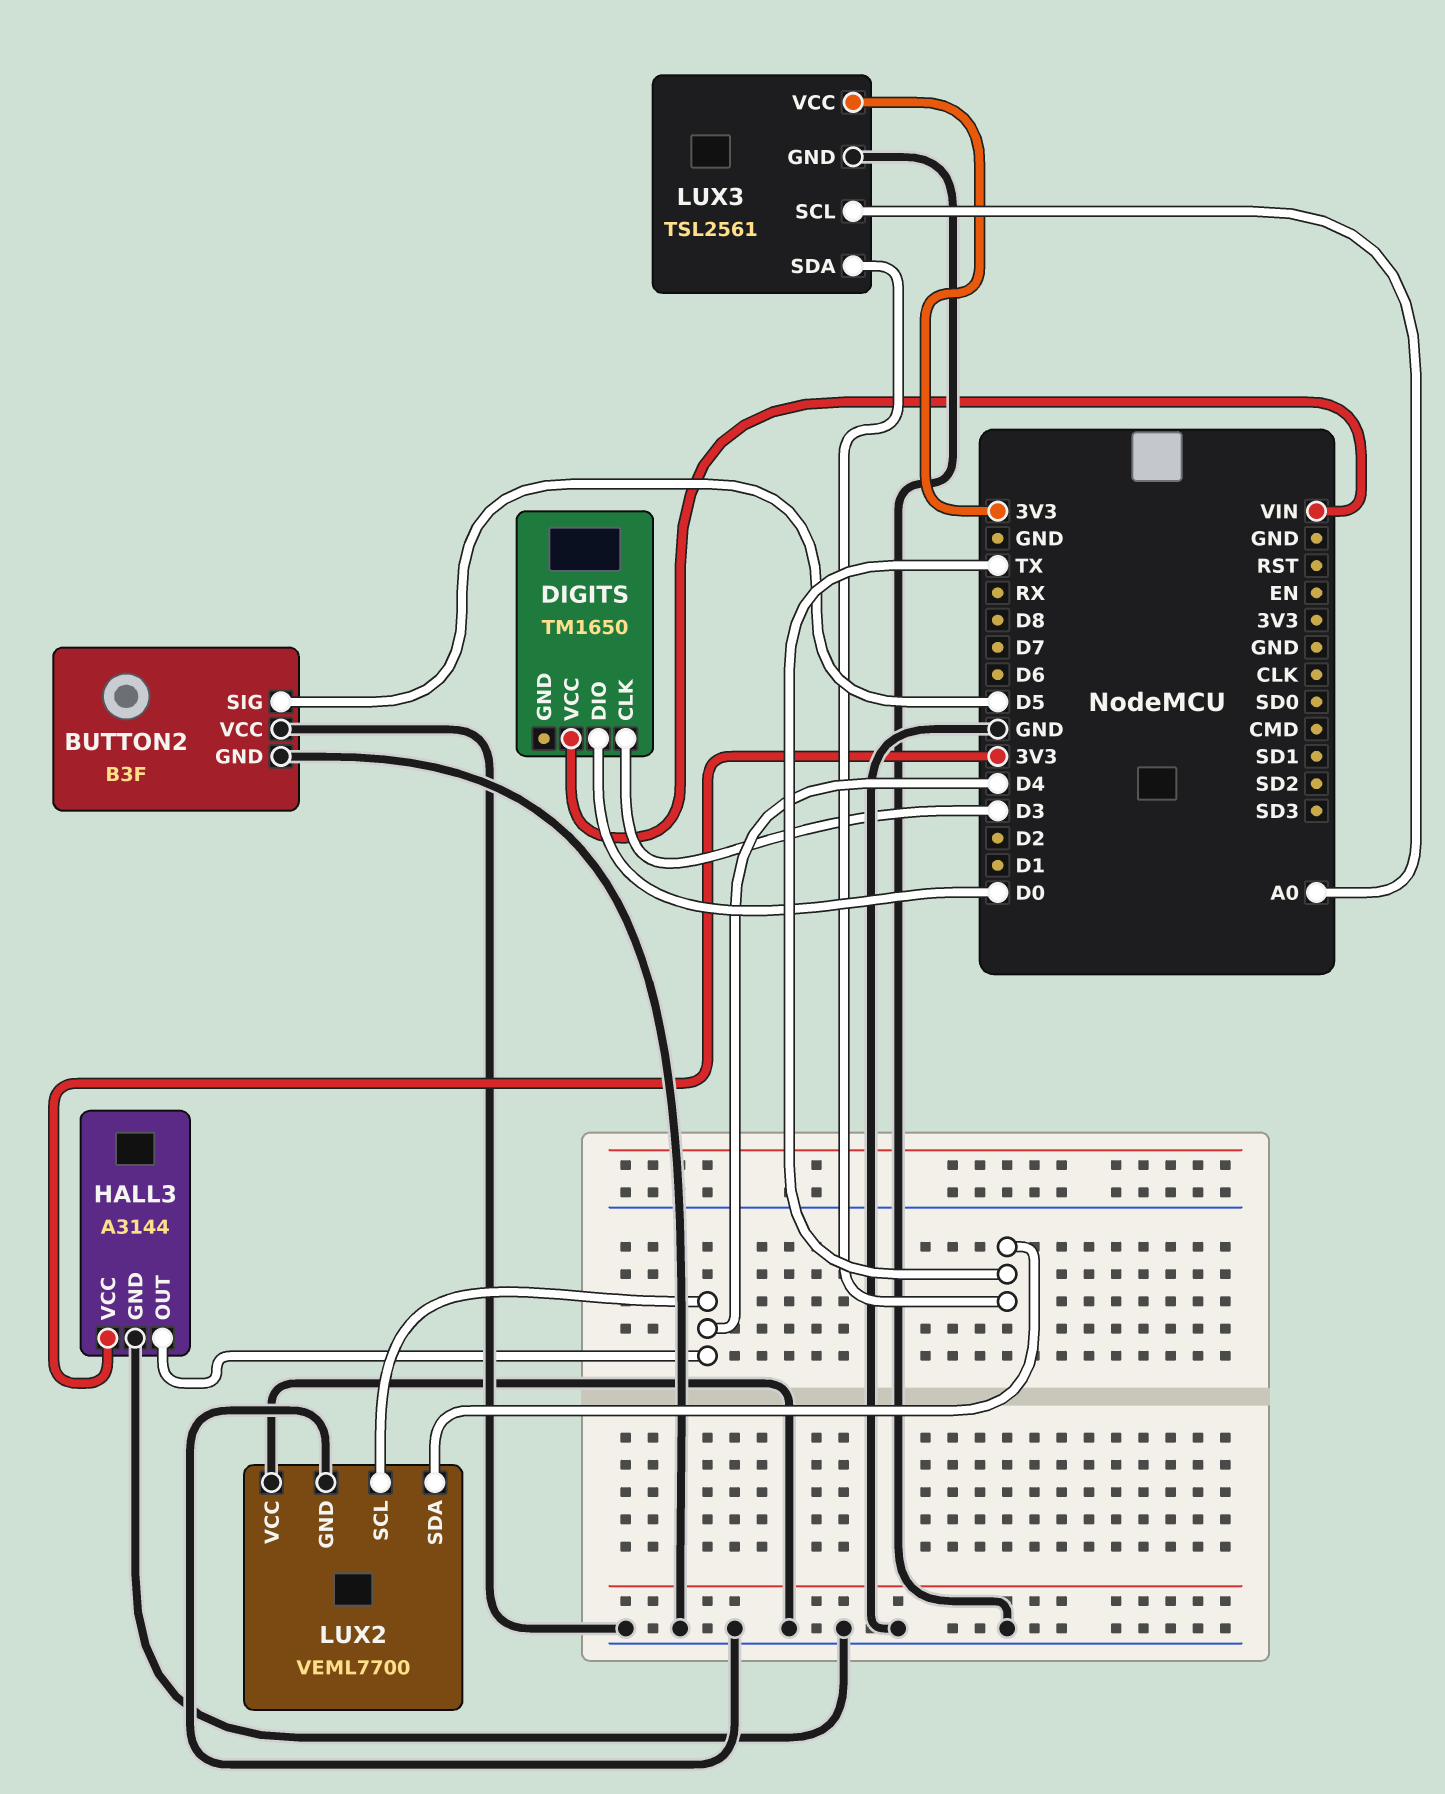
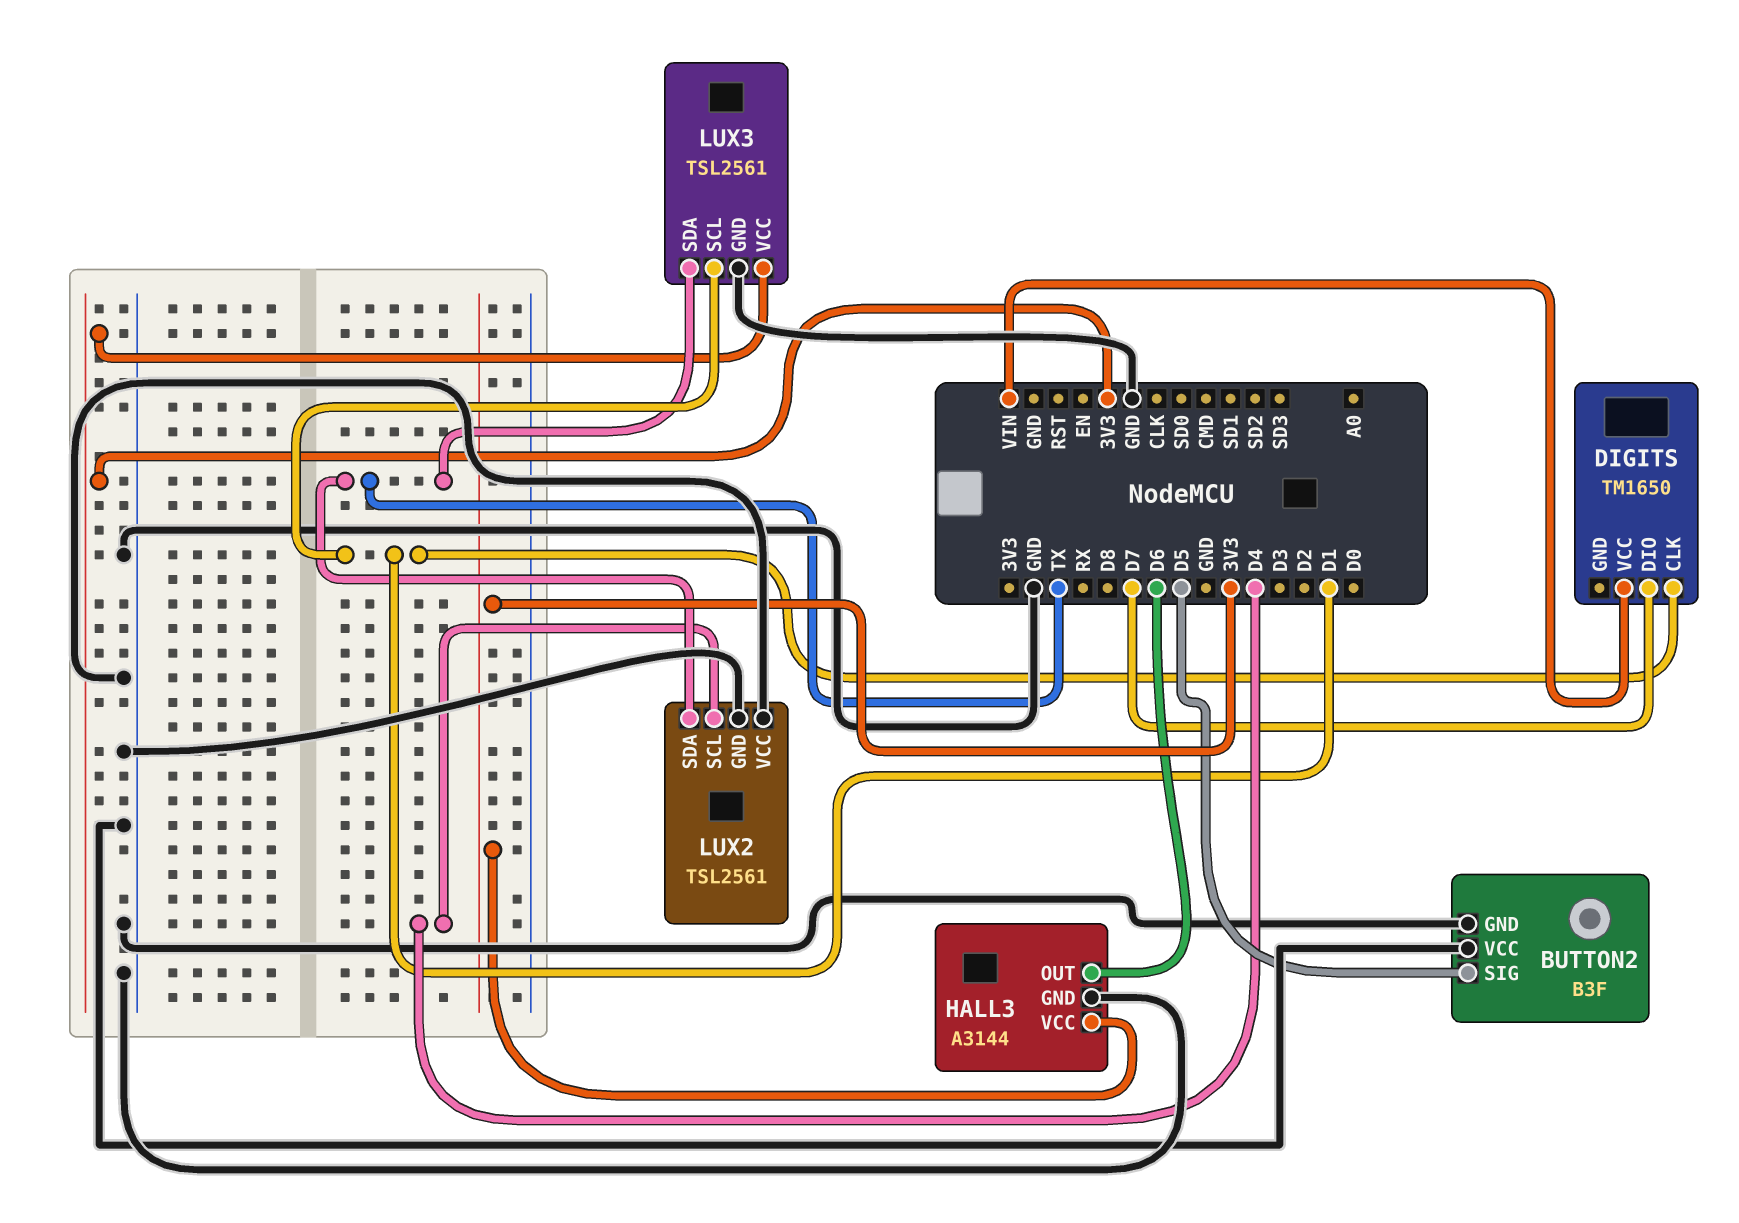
DIGITS pin CLK: D3 -> D1
DIGITS pin DIO: D0 -> D7
HALL3 pin OUT: D4 -> D6
LUX2: VEML7700 -> TSL2561
LUX3 pin SCL: A0 -> D1

